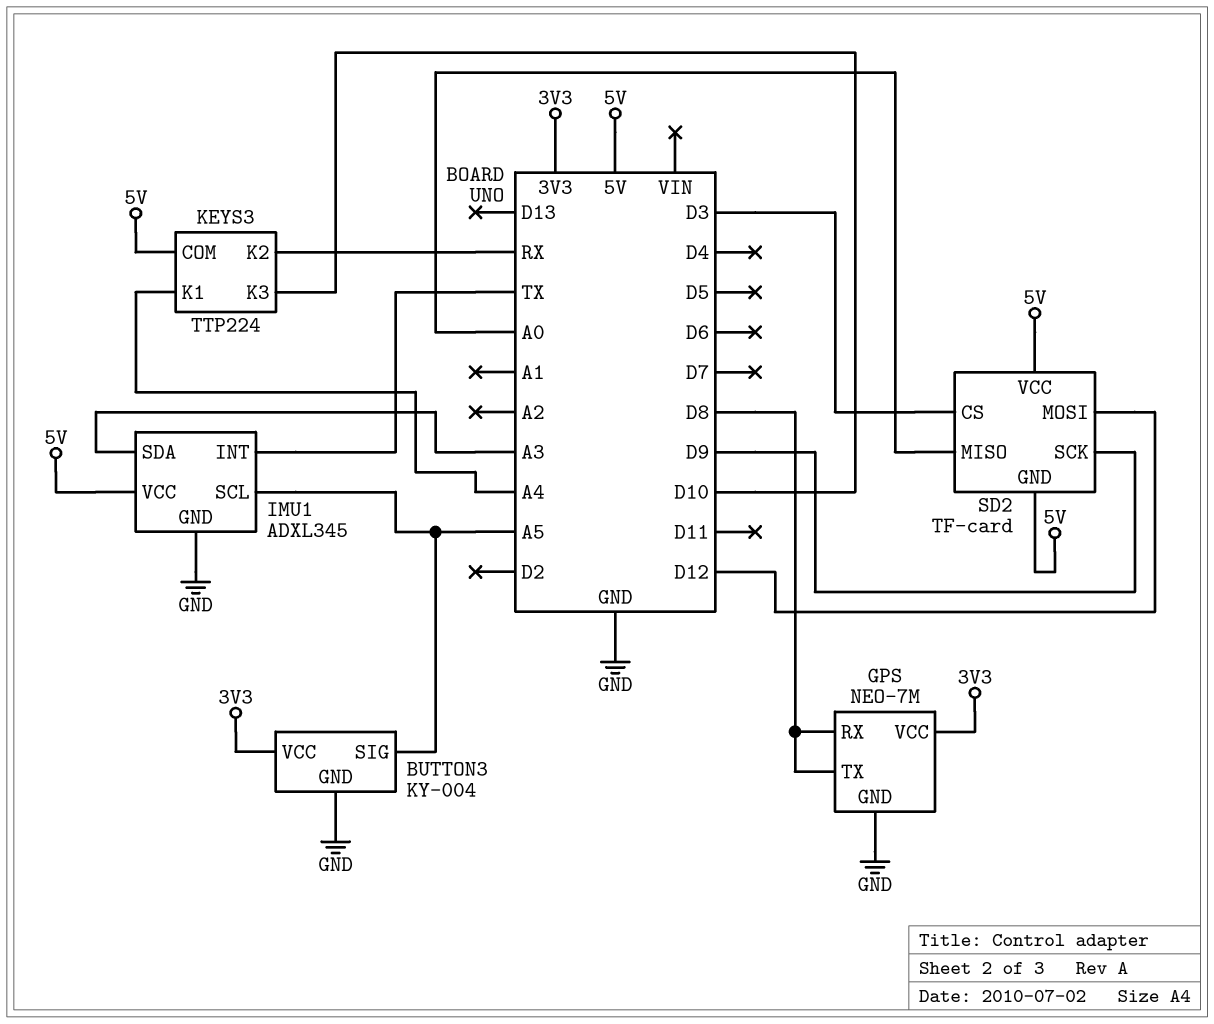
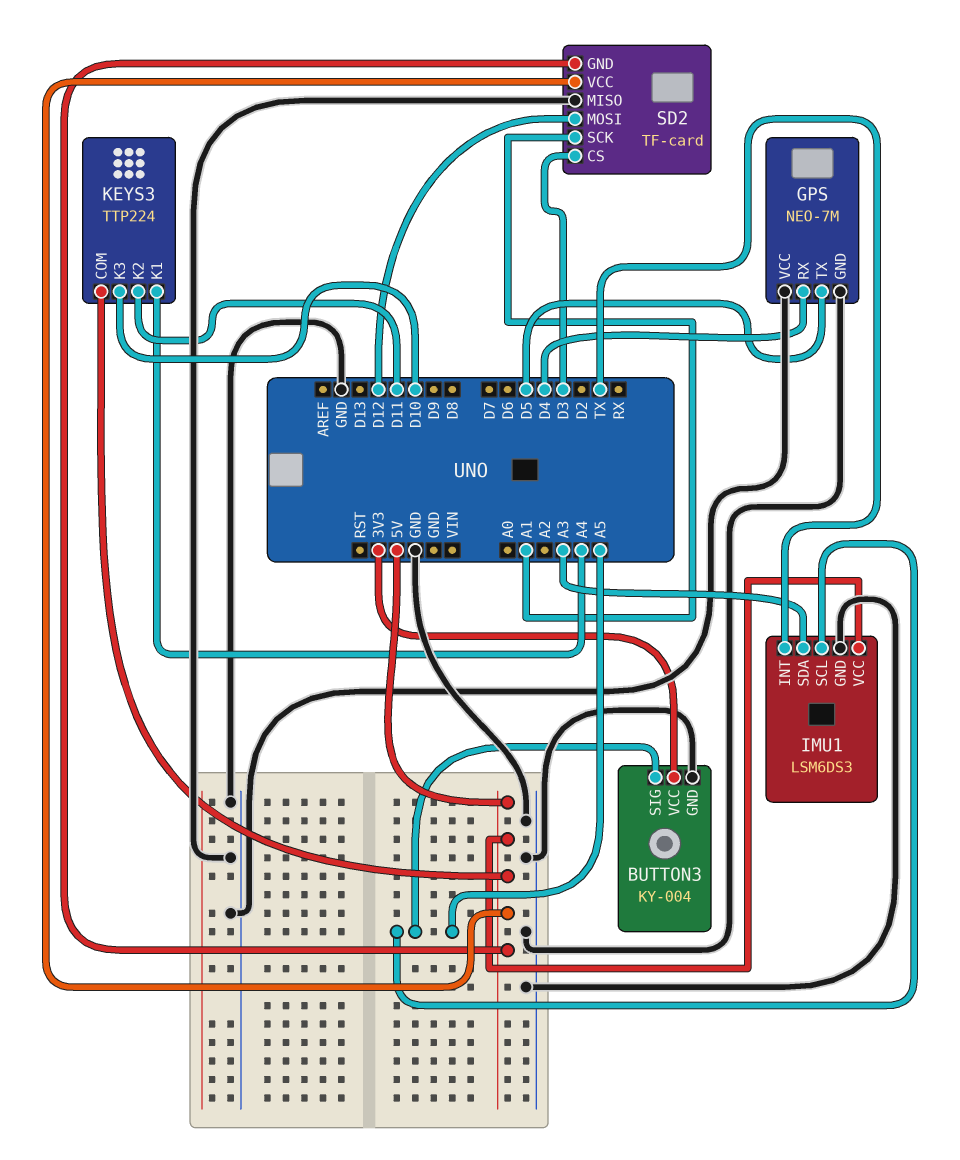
GPS pin RX: D8 -> D4
GPS pin TX: D8 -> D5
GPS pin VCC: 3V3 -> GND
IMU1: ADXL345 -> LSM6DS3
KEYS3 pin K2: RX -> D11
SD2 pin MISO: A0 -> GND
SD2 pin SCK: D9 -> A1

